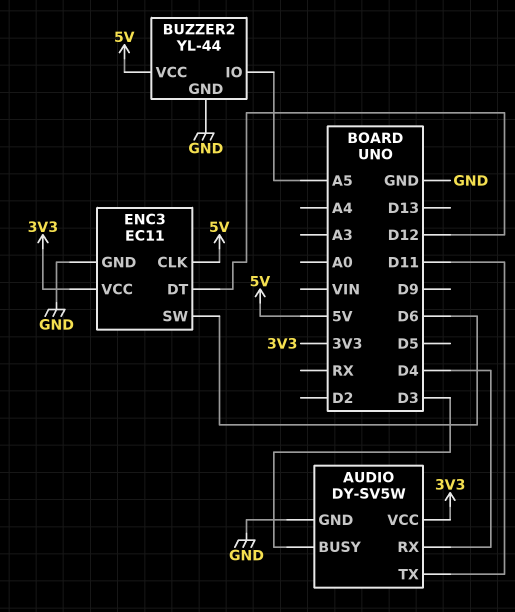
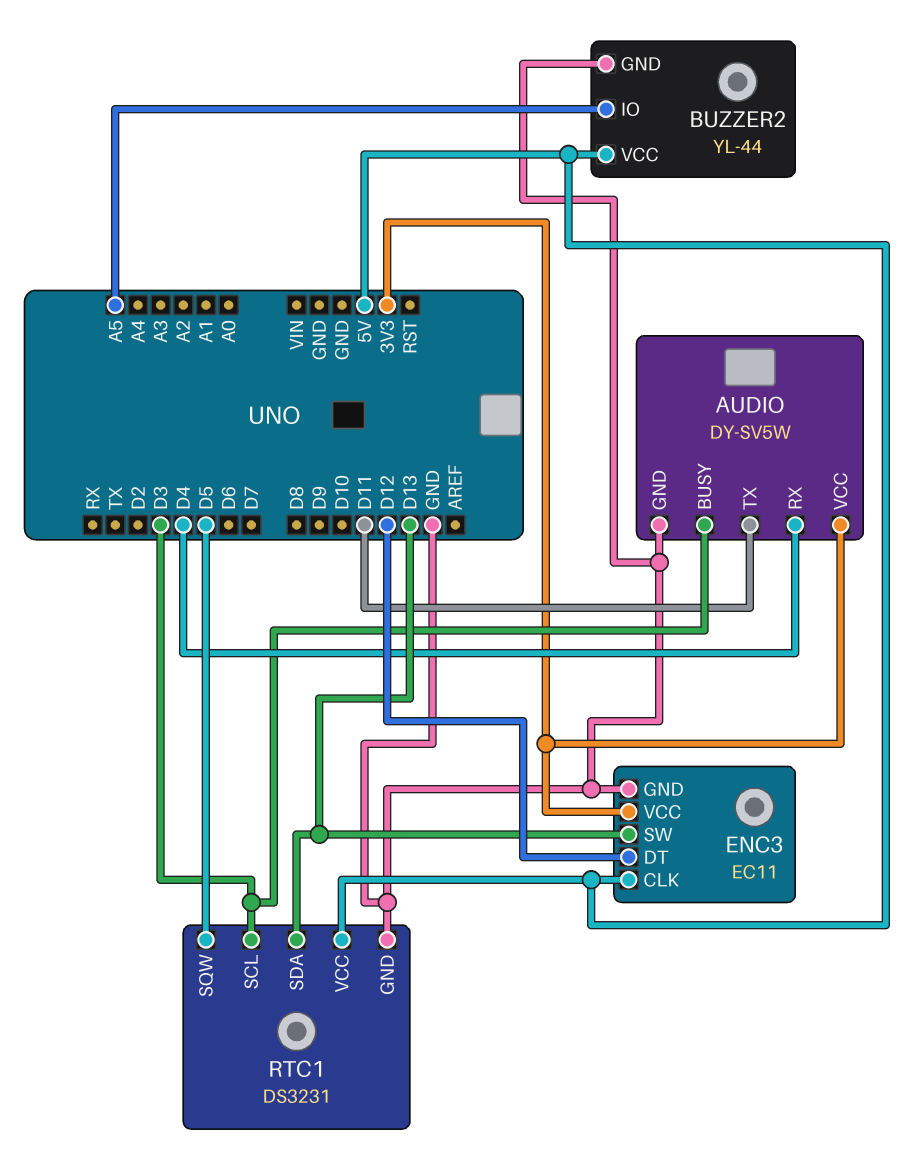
ENC3 pin SW: D6 -> D13
RTC1: none -> DS3231
RTC1 pin GND: none -> GND
RTC1 pin SCL: none -> D3
RTC1 pin SDA: none -> D13
RTC1 pin SQW: none -> D5
RTC1 pin VCC: none -> 5V

